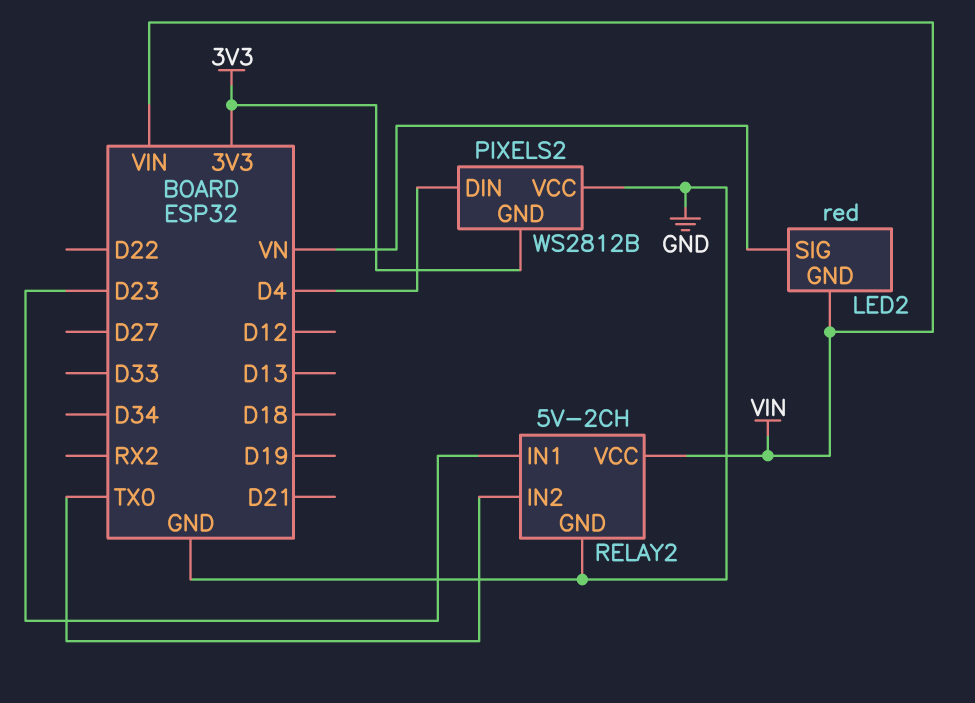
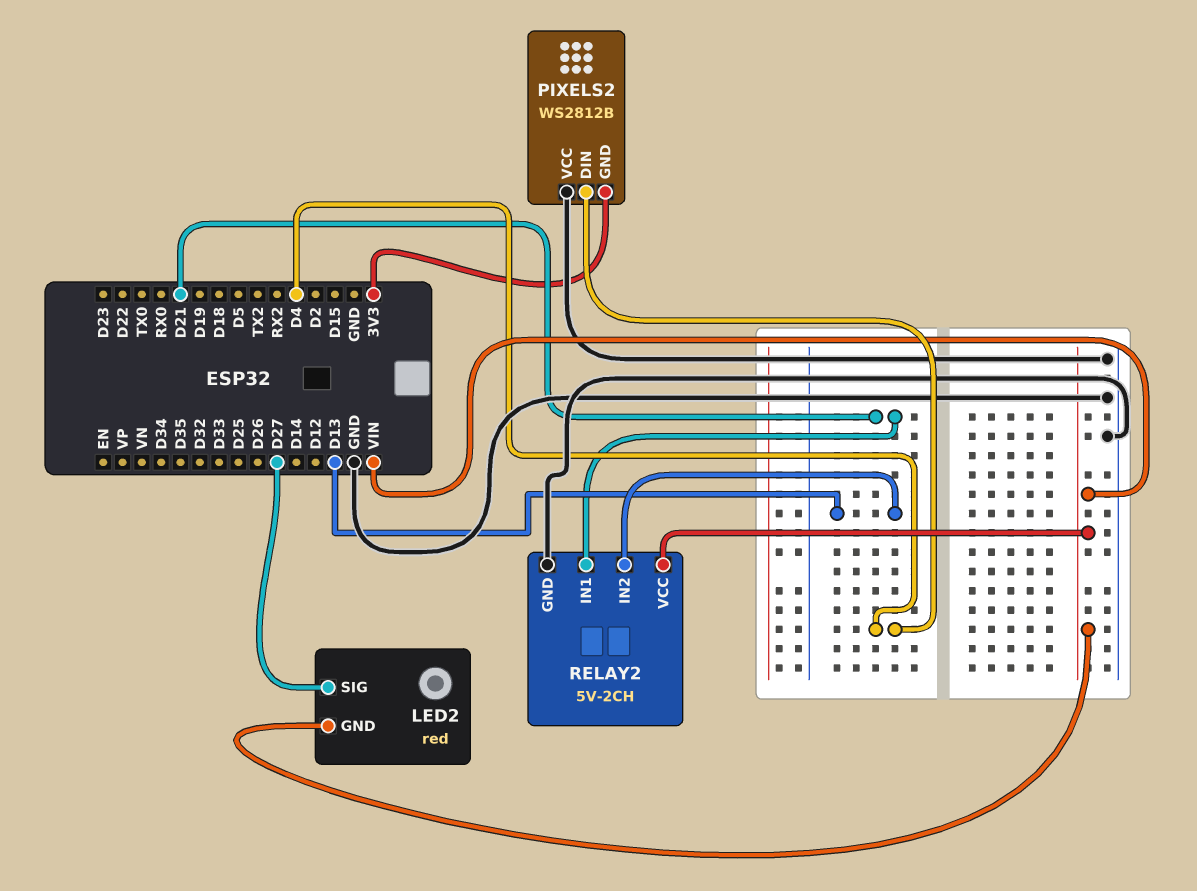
LED2 pin SIG: VN -> D27
RELAY2 pin IN1: D23 -> D21
RELAY2 pin IN2: TX0 -> D13

